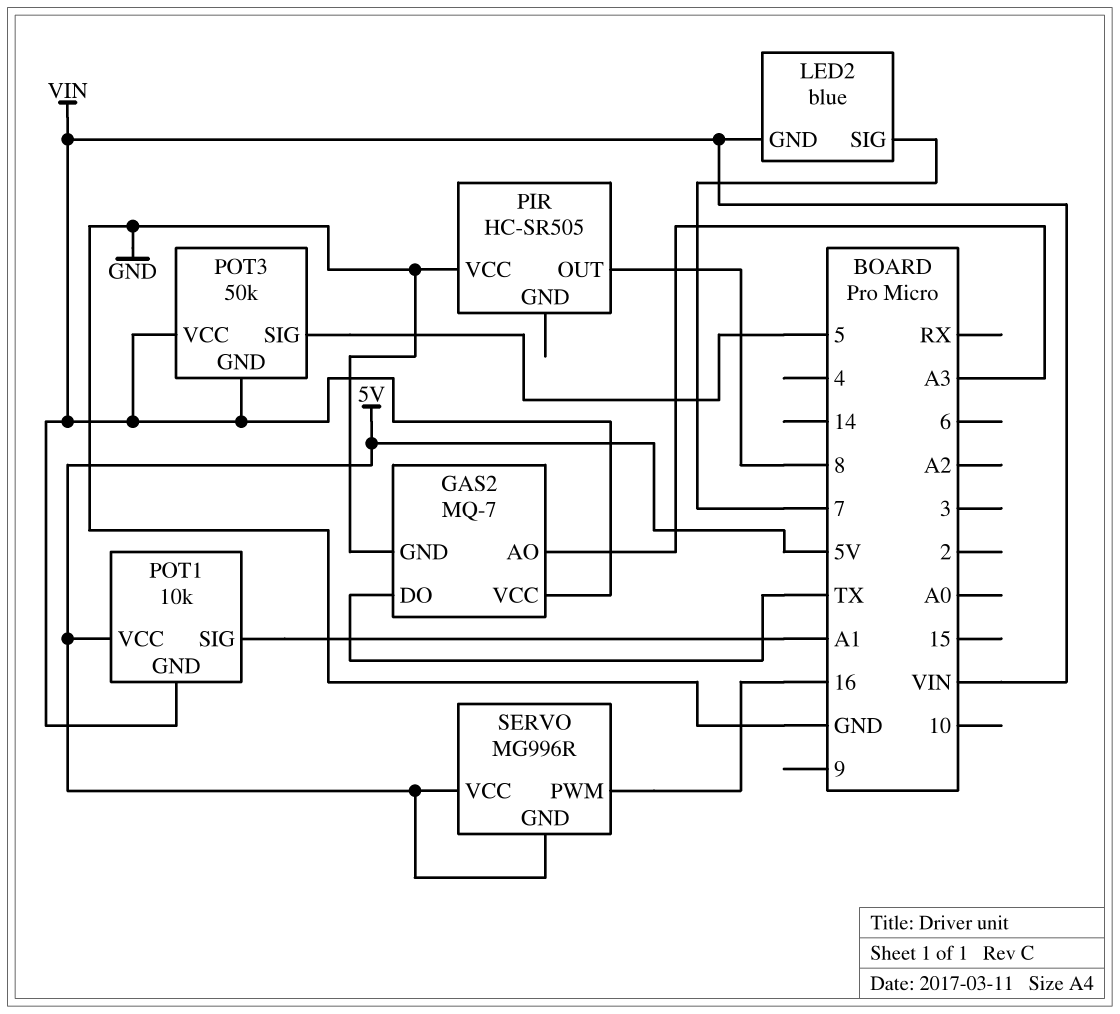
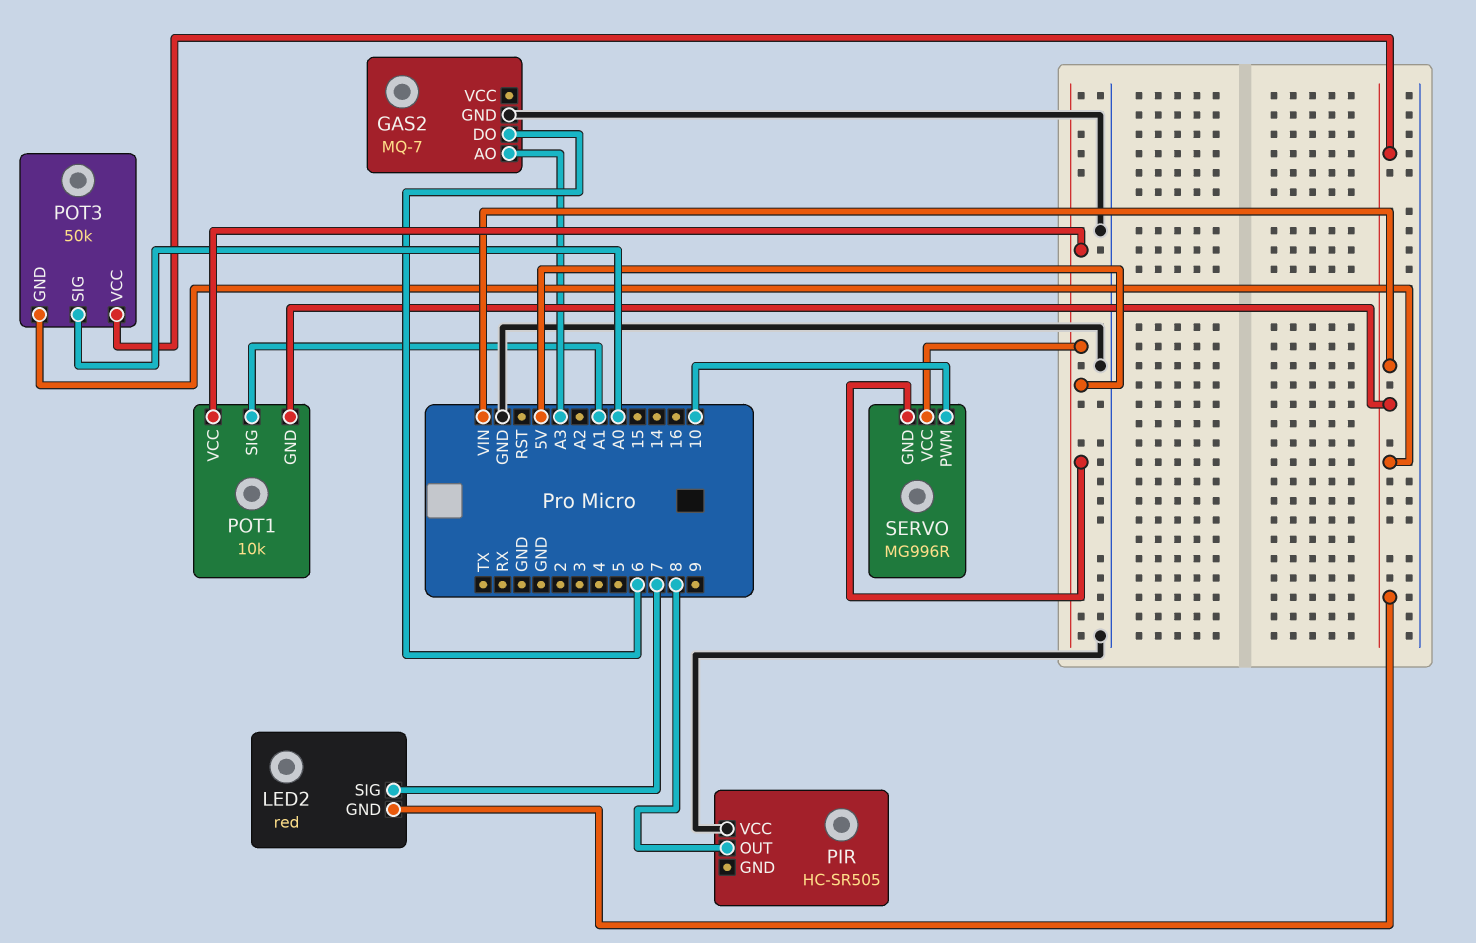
GAS2 pin DO: TX -> 6
GAS2 pin VCC: VIN -> none
LED2: blue -> red
POT3 pin SIG: 5 -> A0
SERVO pin PWM: 16 -> 10

